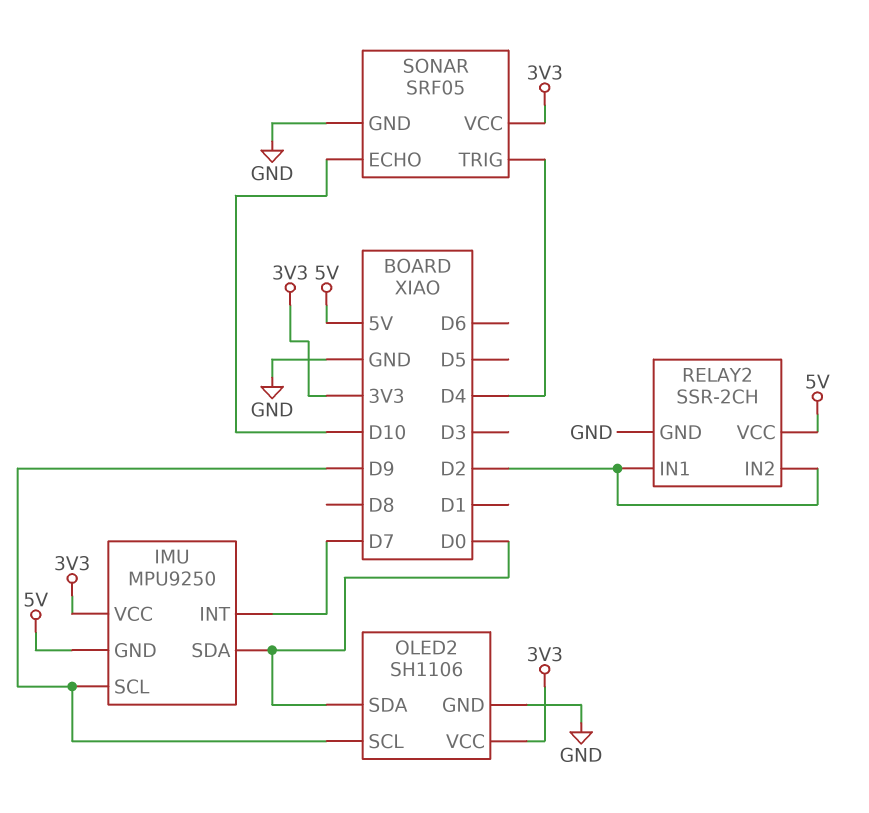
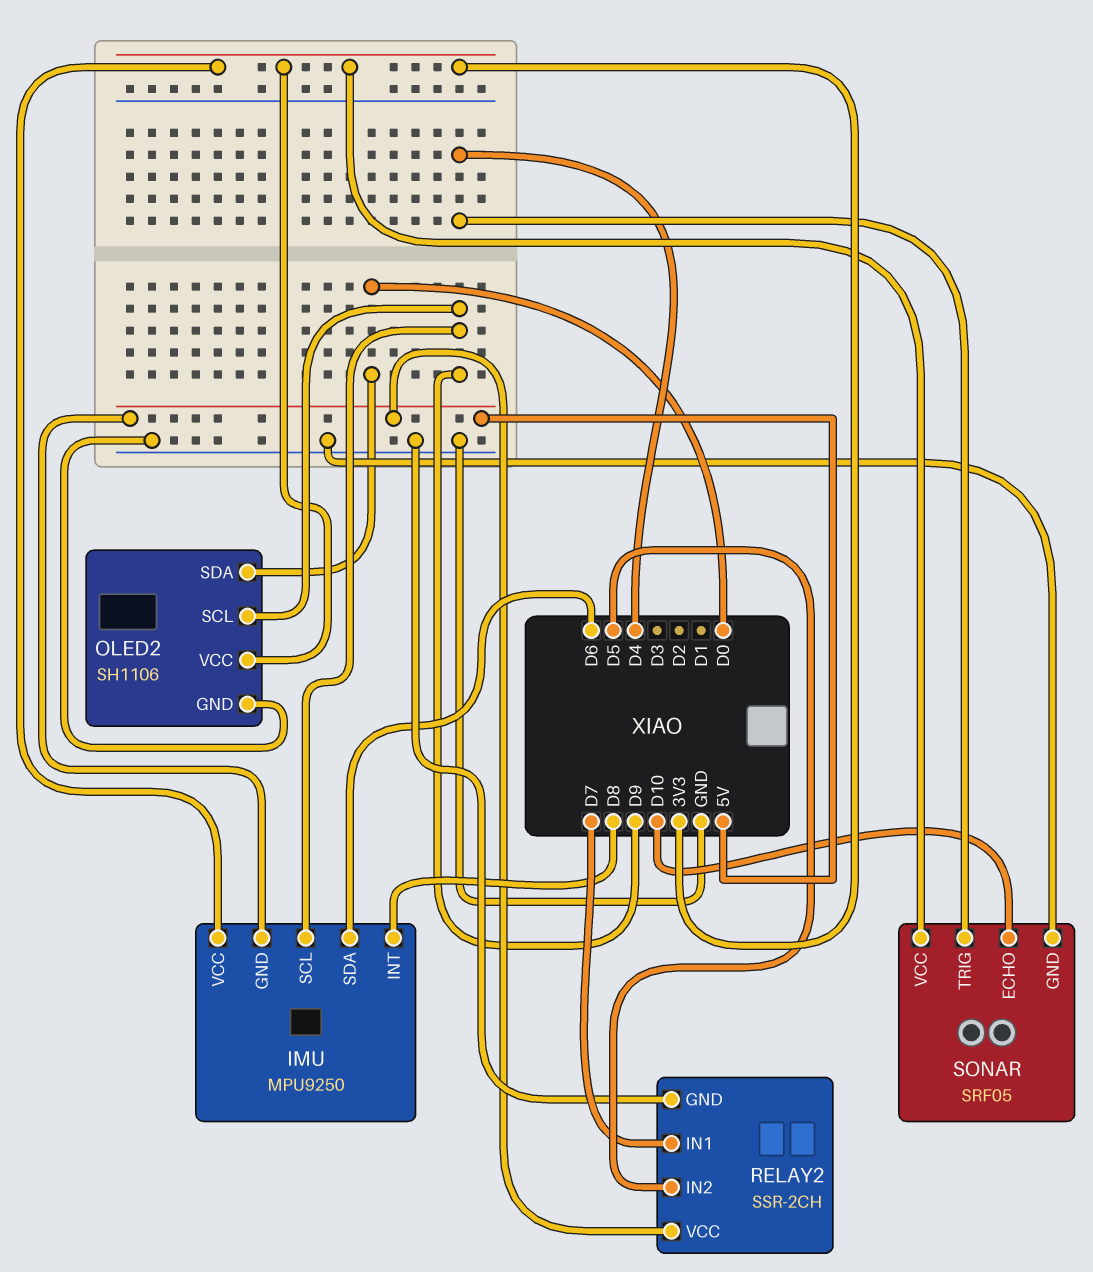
IMU pin INT: D7 -> D8
IMU pin SDA: D0 -> D6
RELAY2 pin IN1: D2 -> D7
RELAY2 pin IN2: D2 -> D5

